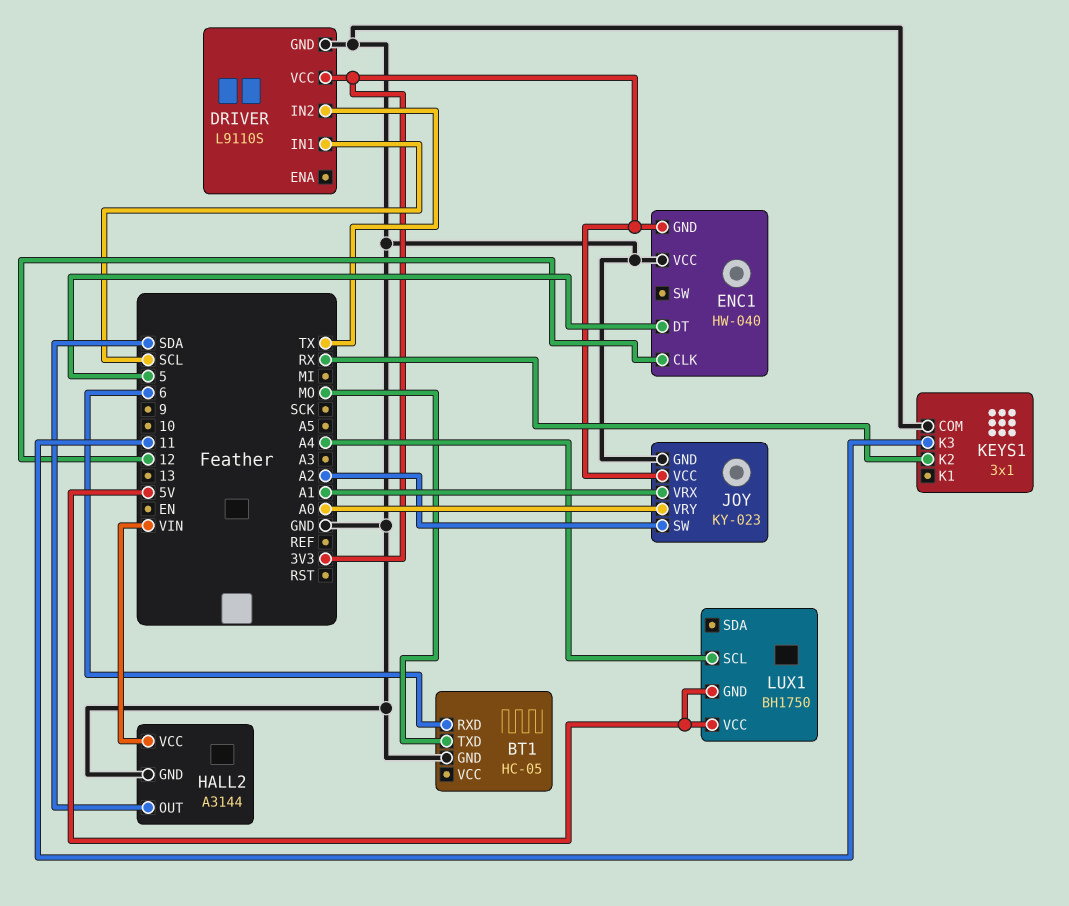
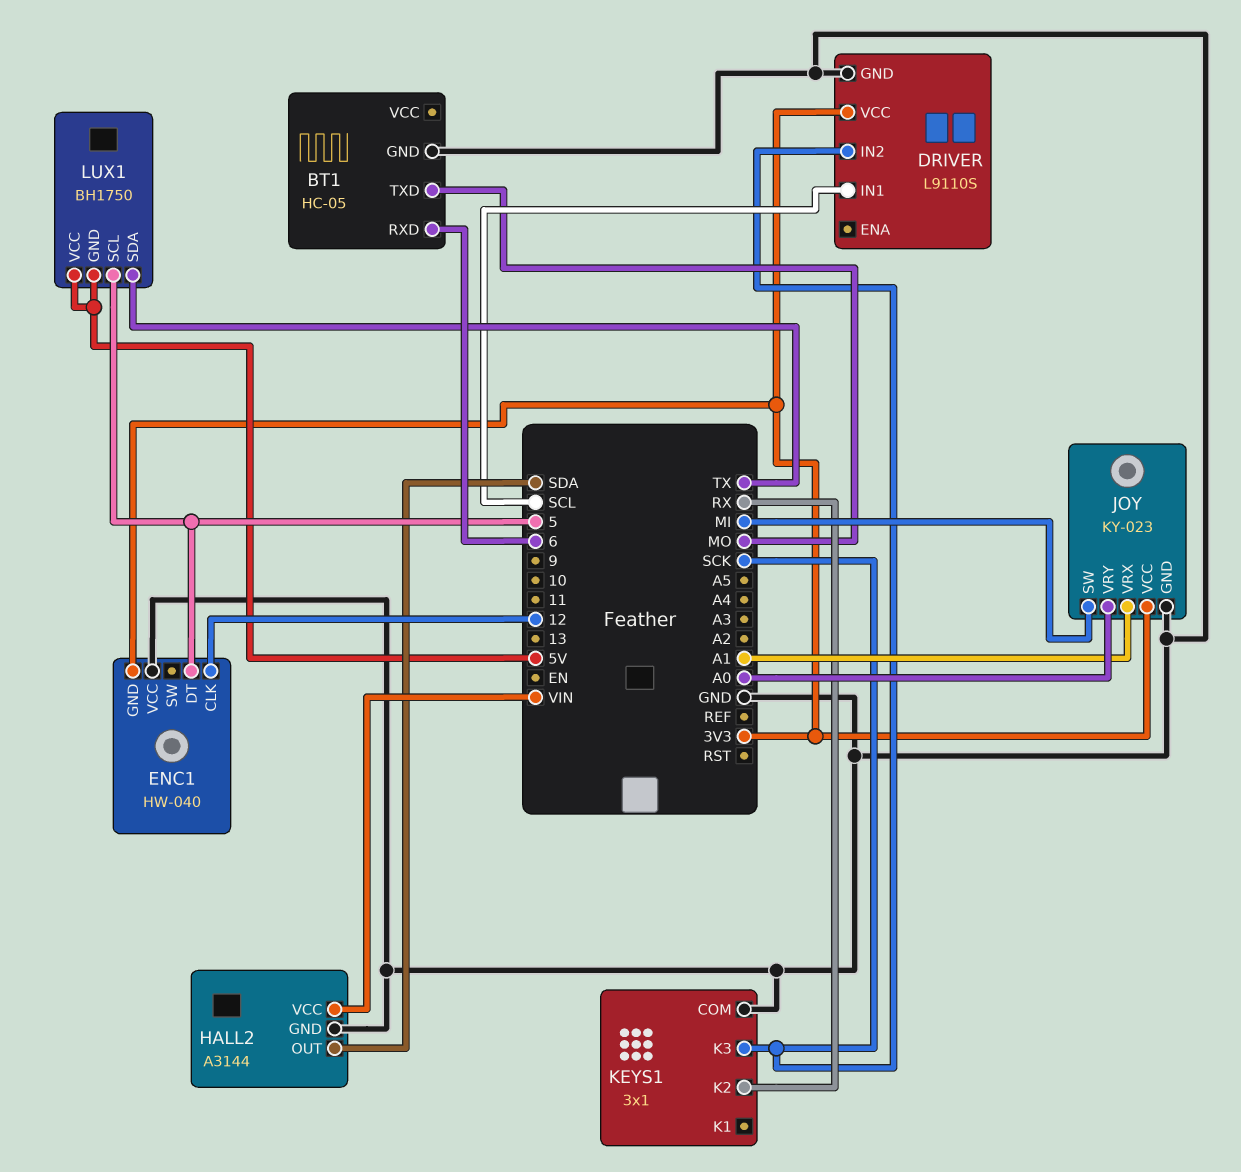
DRIVER pin IN2: TX -> SCK
JOY pin SW: A2 -> MI
KEYS1 pin K3: 11 -> SCK
LUX1 pin SCL: A4 -> 5
LUX1 pin SDA: none -> TX

